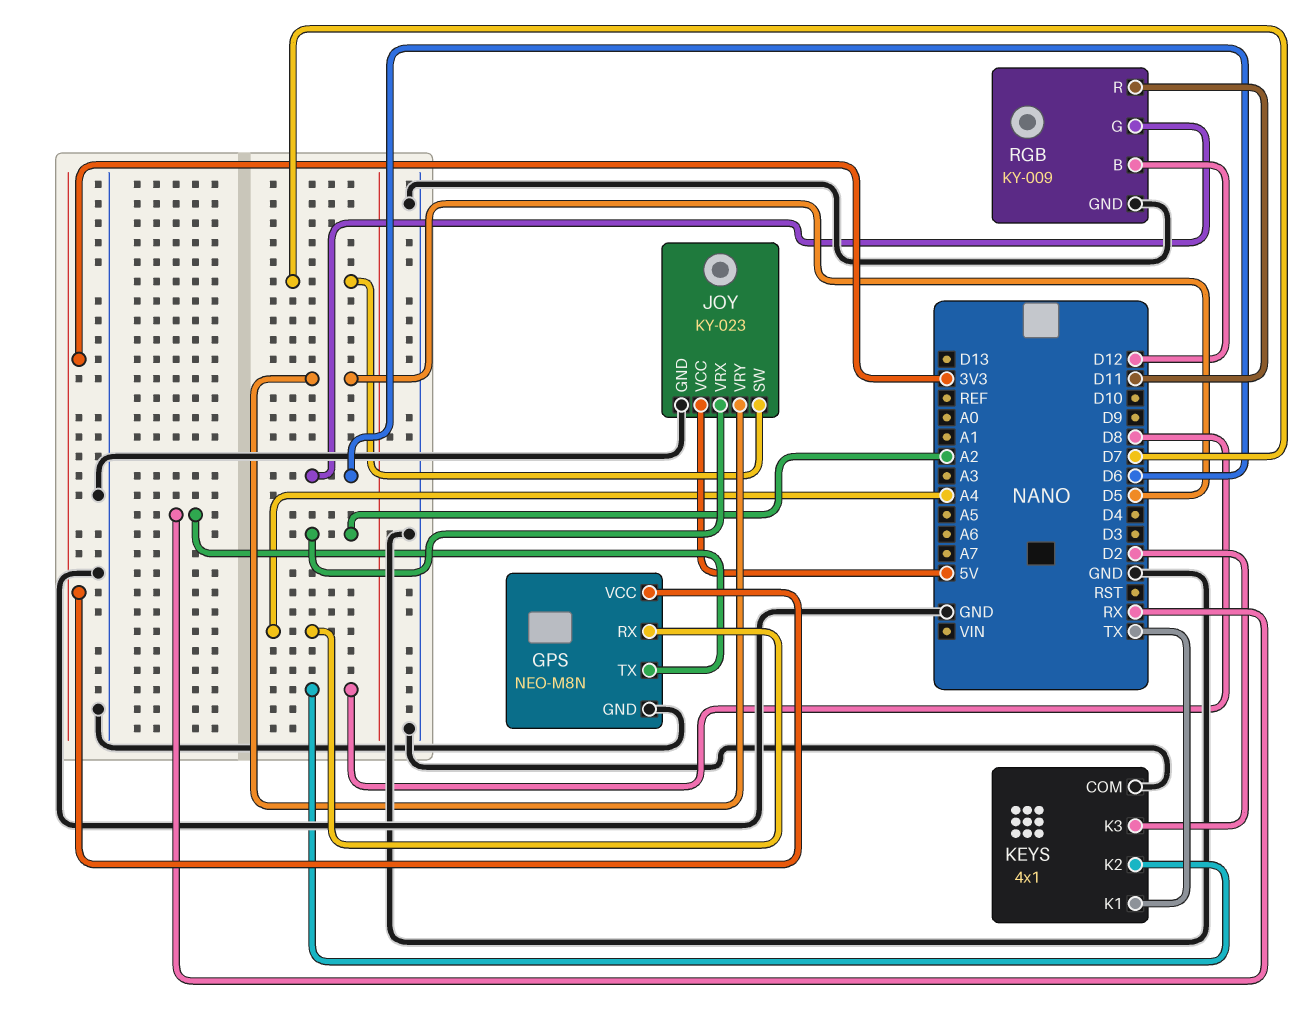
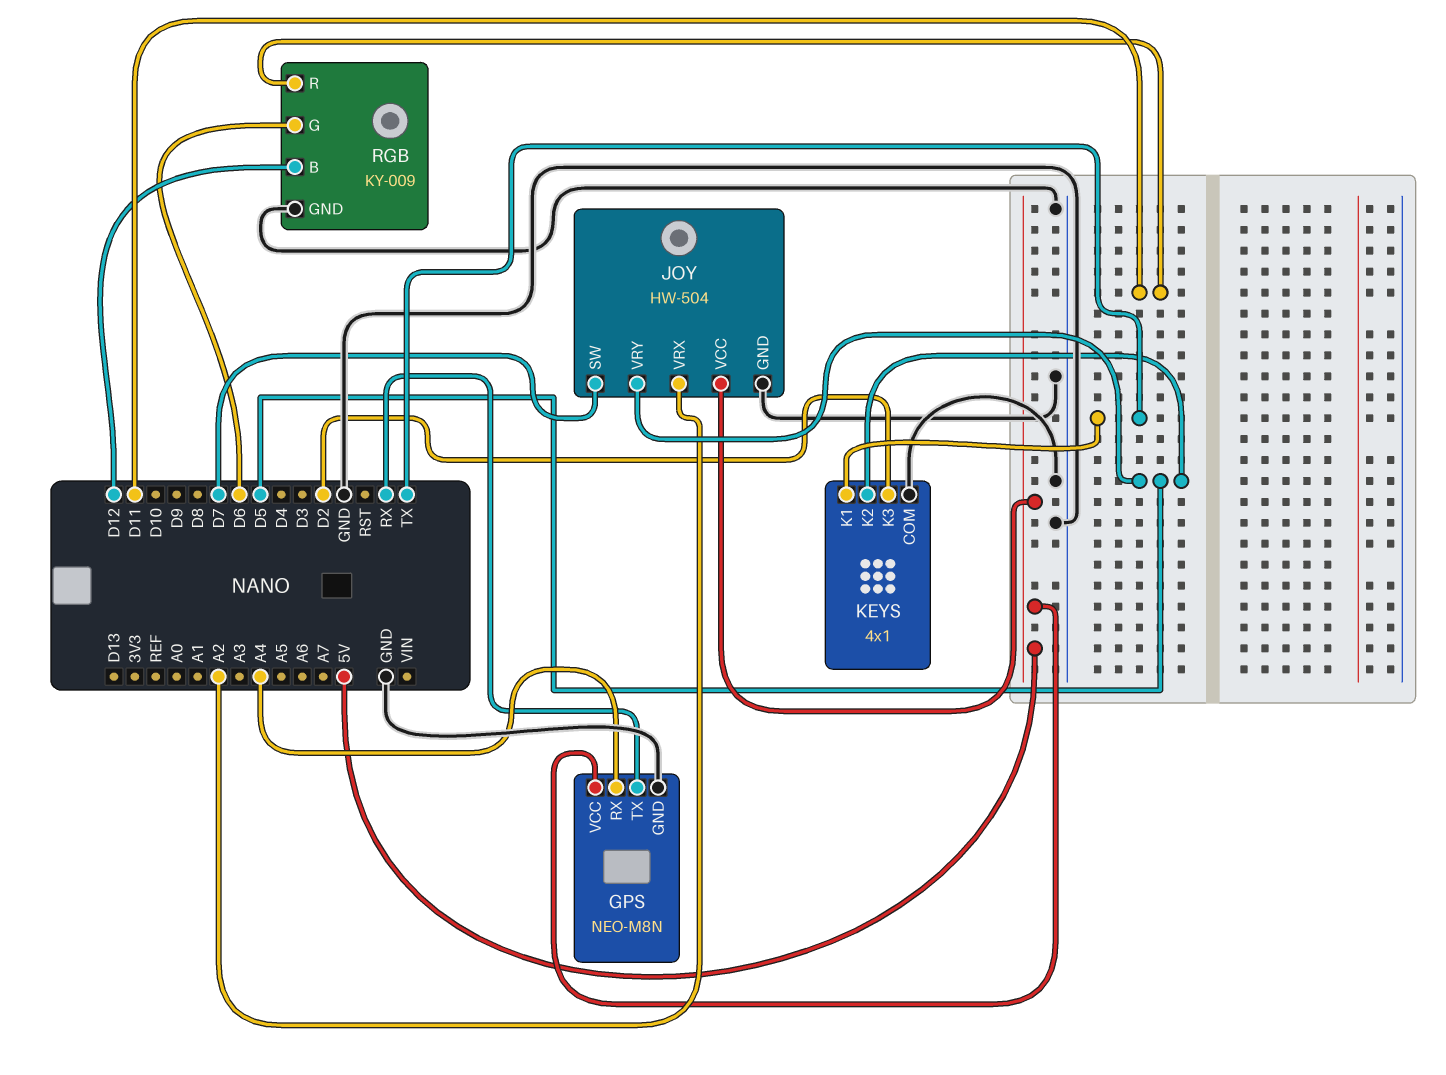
GPS pin VCC: 3V3 -> 5V
JOY: KY-023 -> HW-504
KEYS pin K2: D8 -> D5

